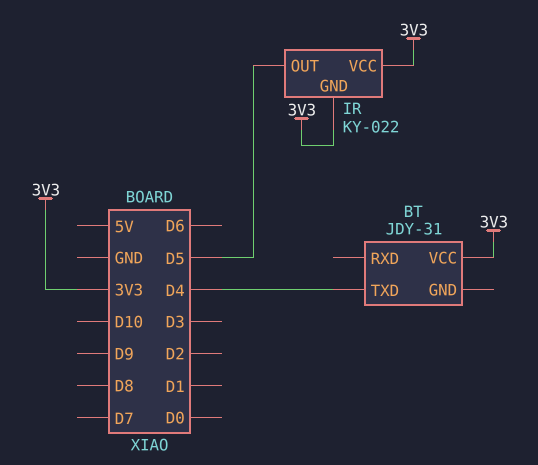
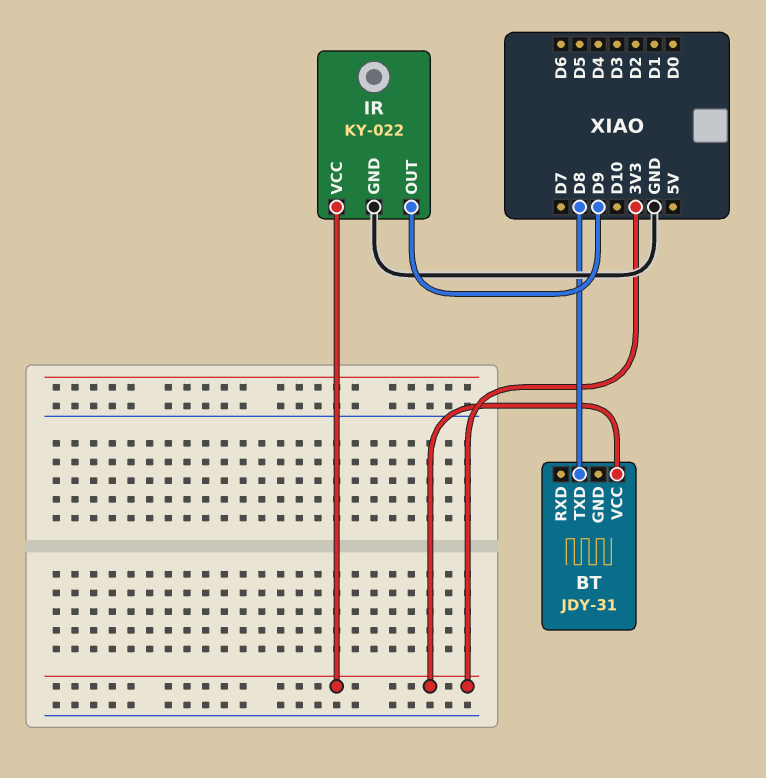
BT pin TXD: D4 -> D8
IR pin GND: 3V3 -> GND
IR pin OUT: D5 -> D9

